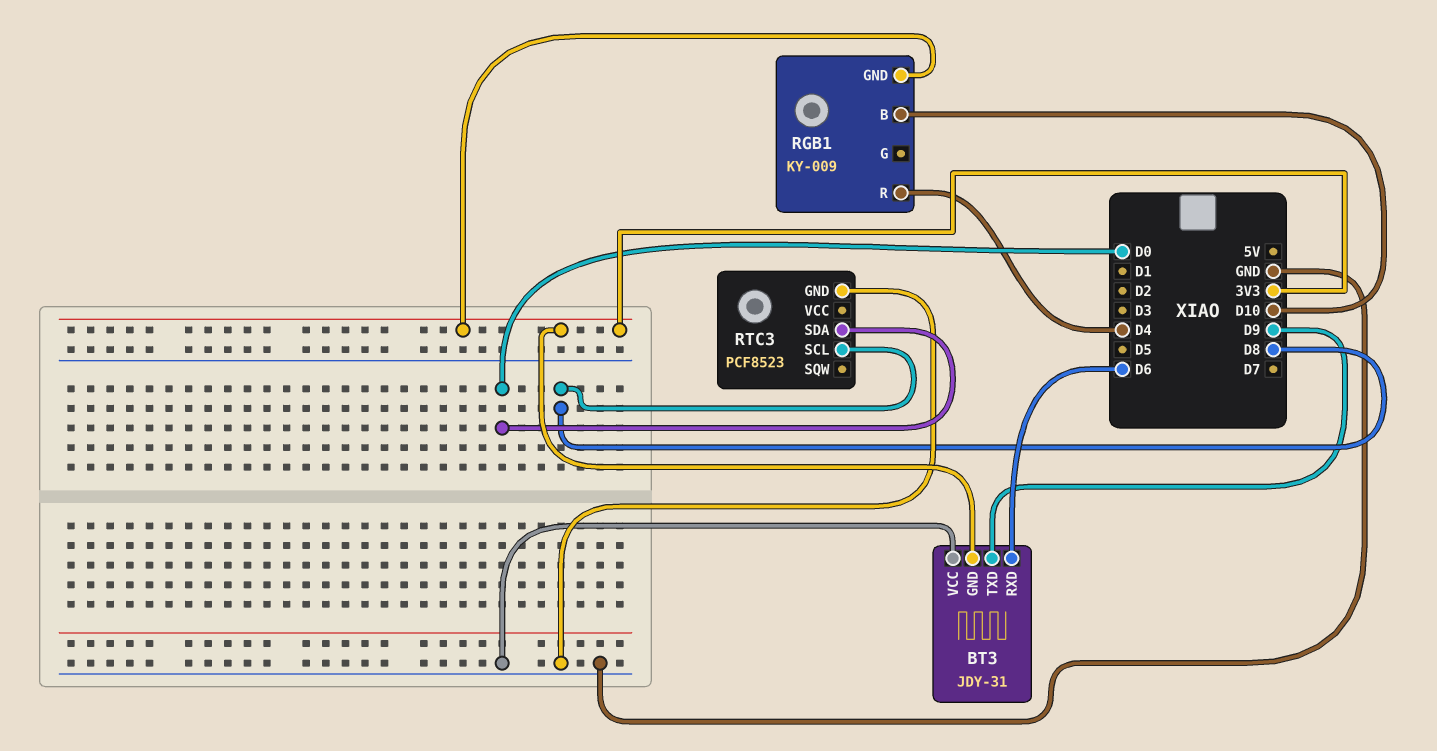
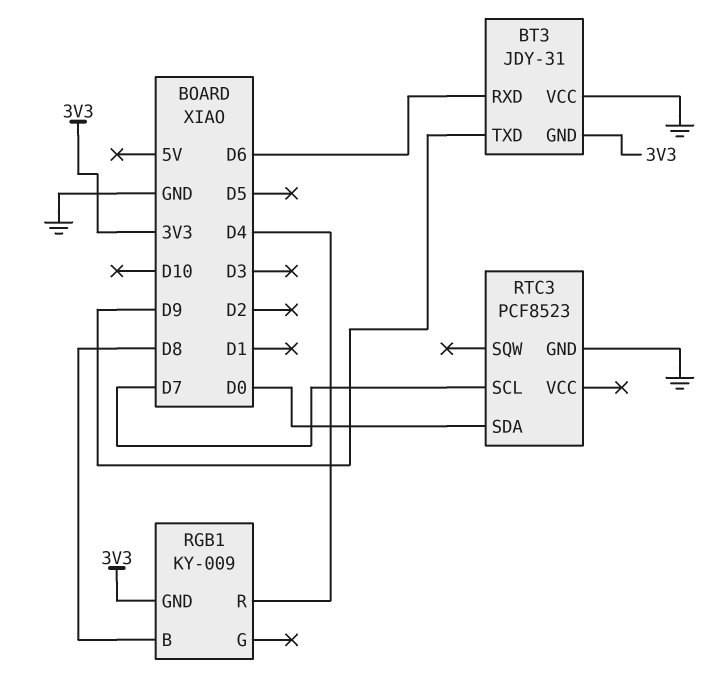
RGB1 pin B: D10 -> D8
RTC3 pin SCL: D8 -> D7

